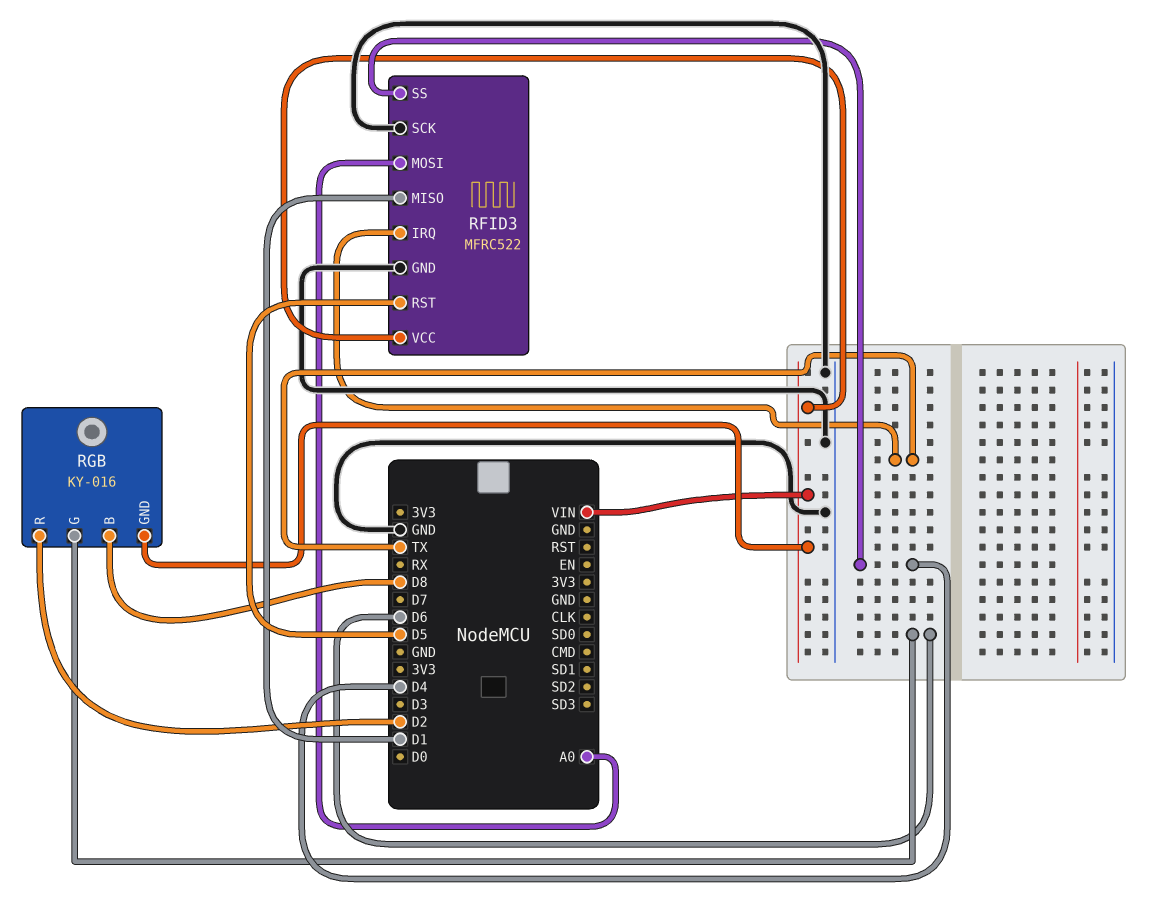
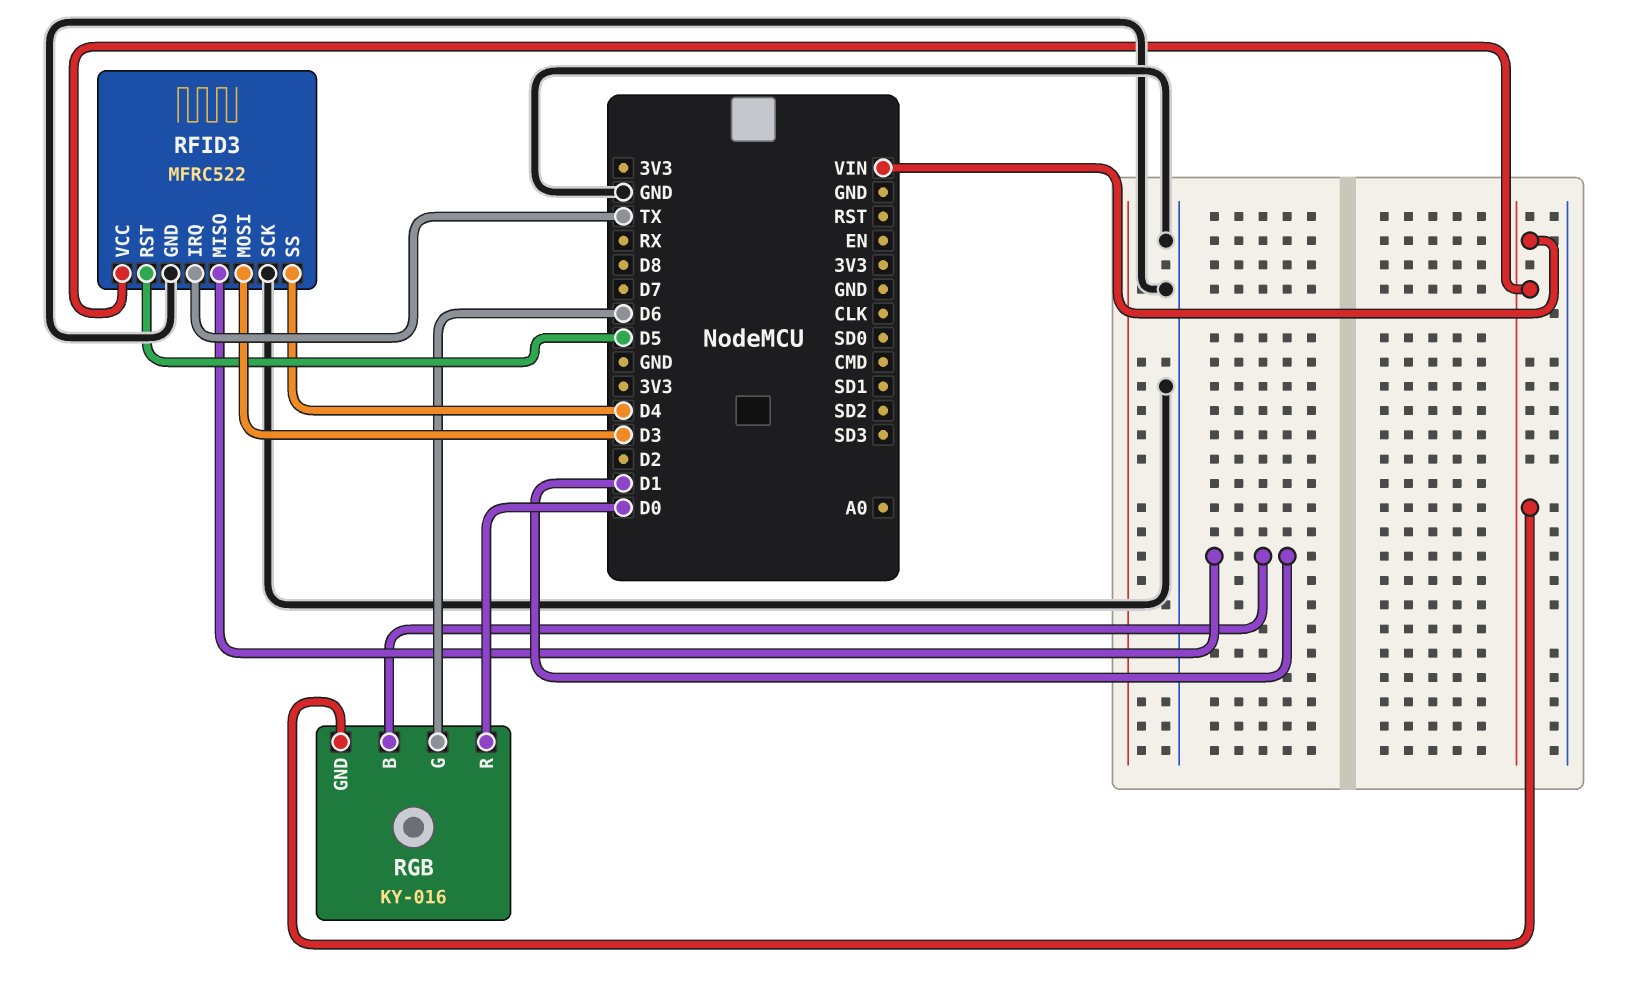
RFID3 pin MOSI: A0 -> D3
RGB pin B: D8 -> D1
RGB pin R: D2 -> D0

